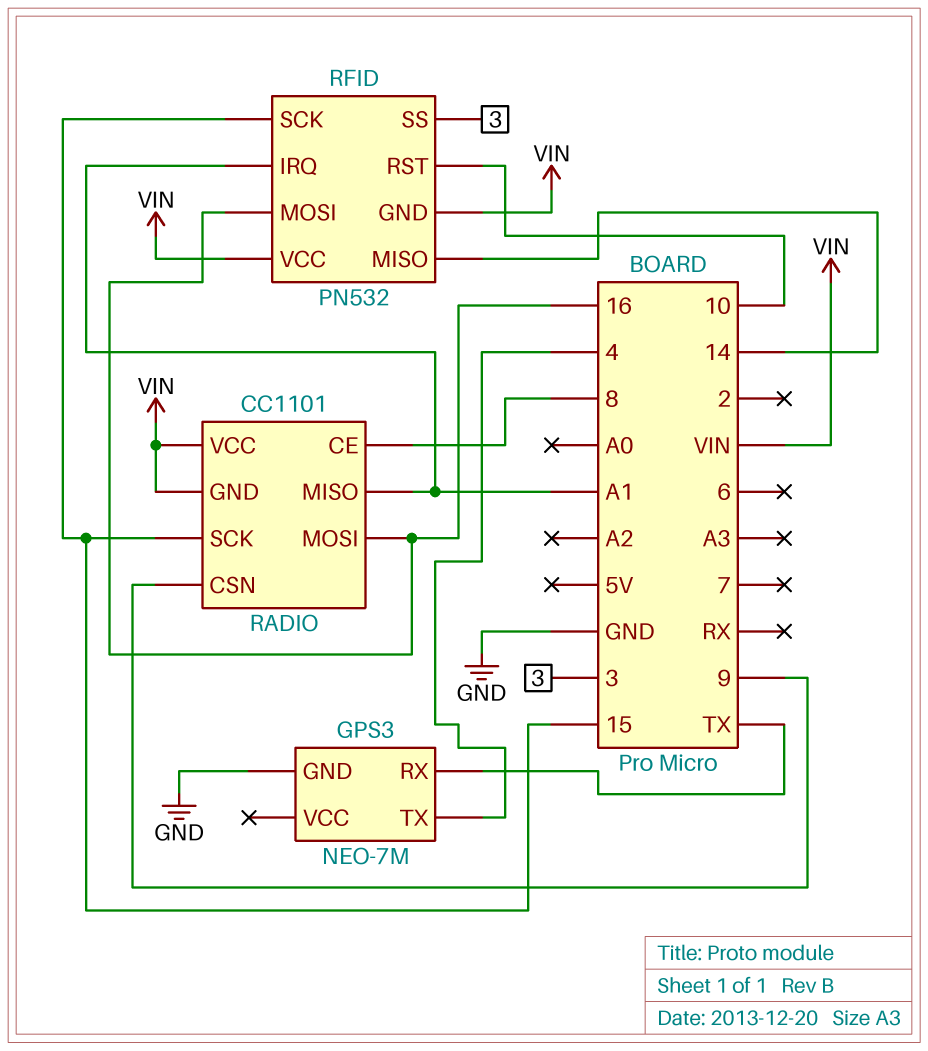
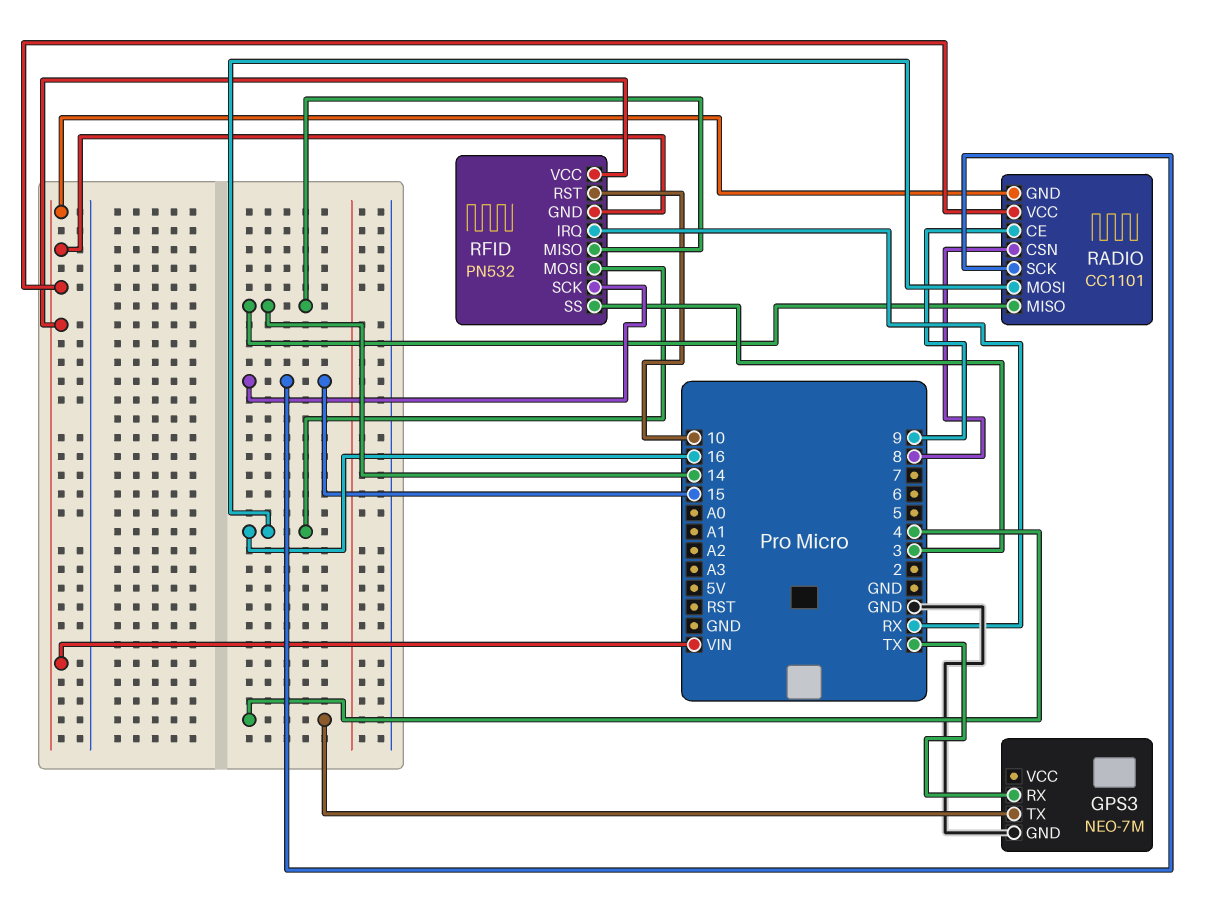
RADIO pin CE: 8 -> 9
RADIO pin CSN: 9 -> 8
RADIO pin MISO: A1 -> 14
RFID pin IRQ: A1 -> RX

